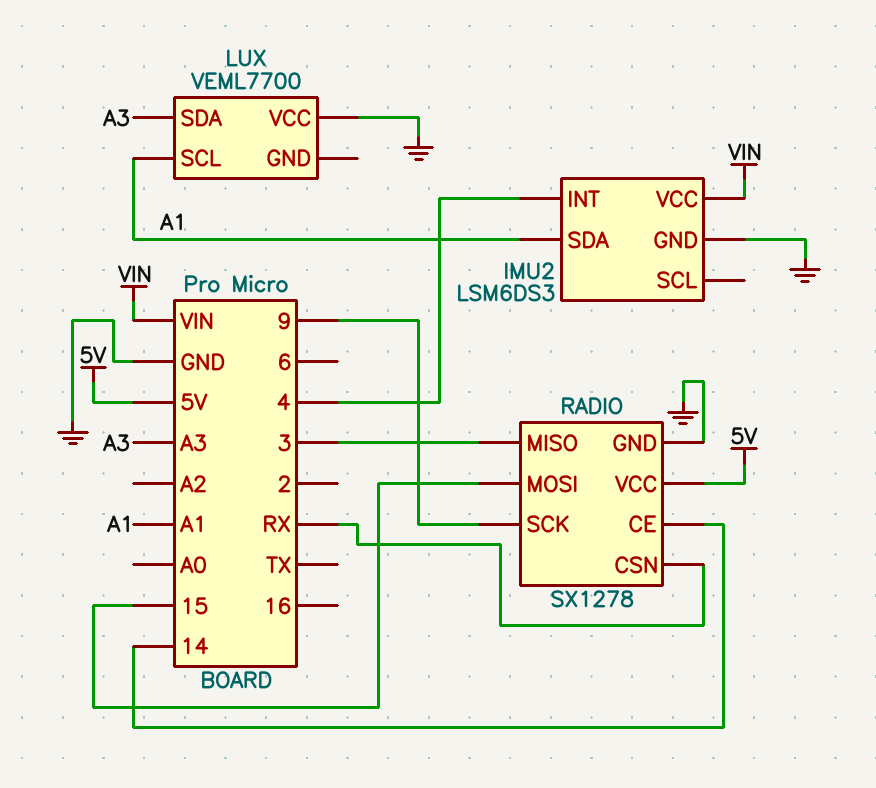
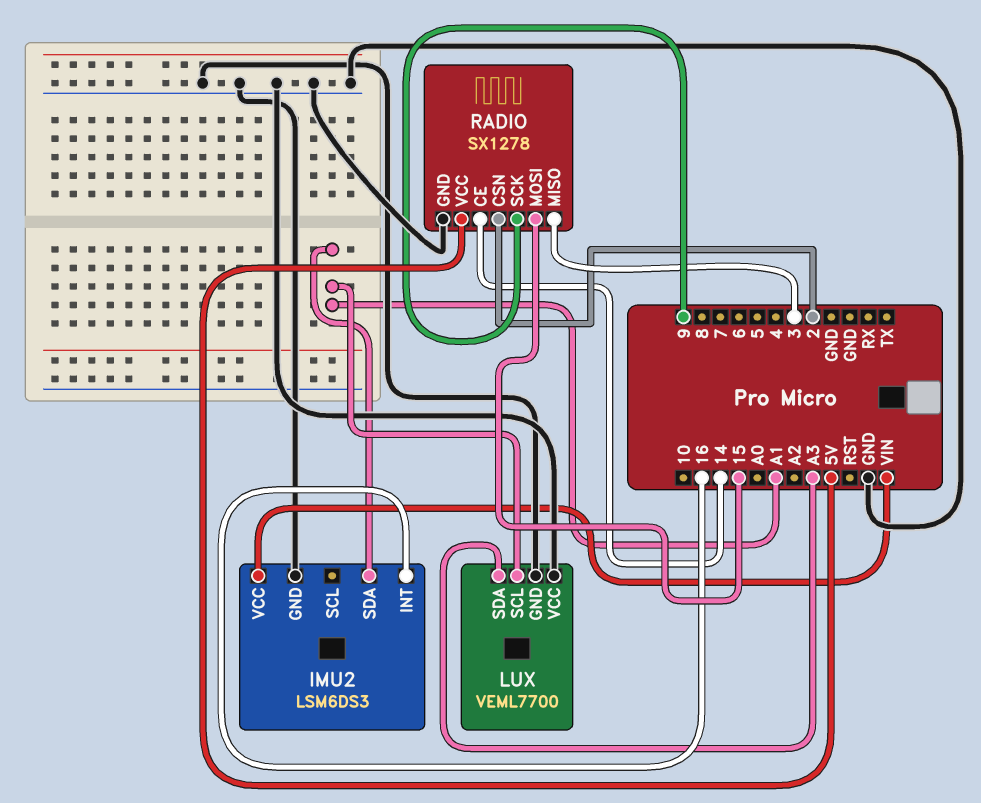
IMU2 pin INT: 4 -> 16
LUX pin GND: none -> GND
RADIO pin CSN: RX -> 2

